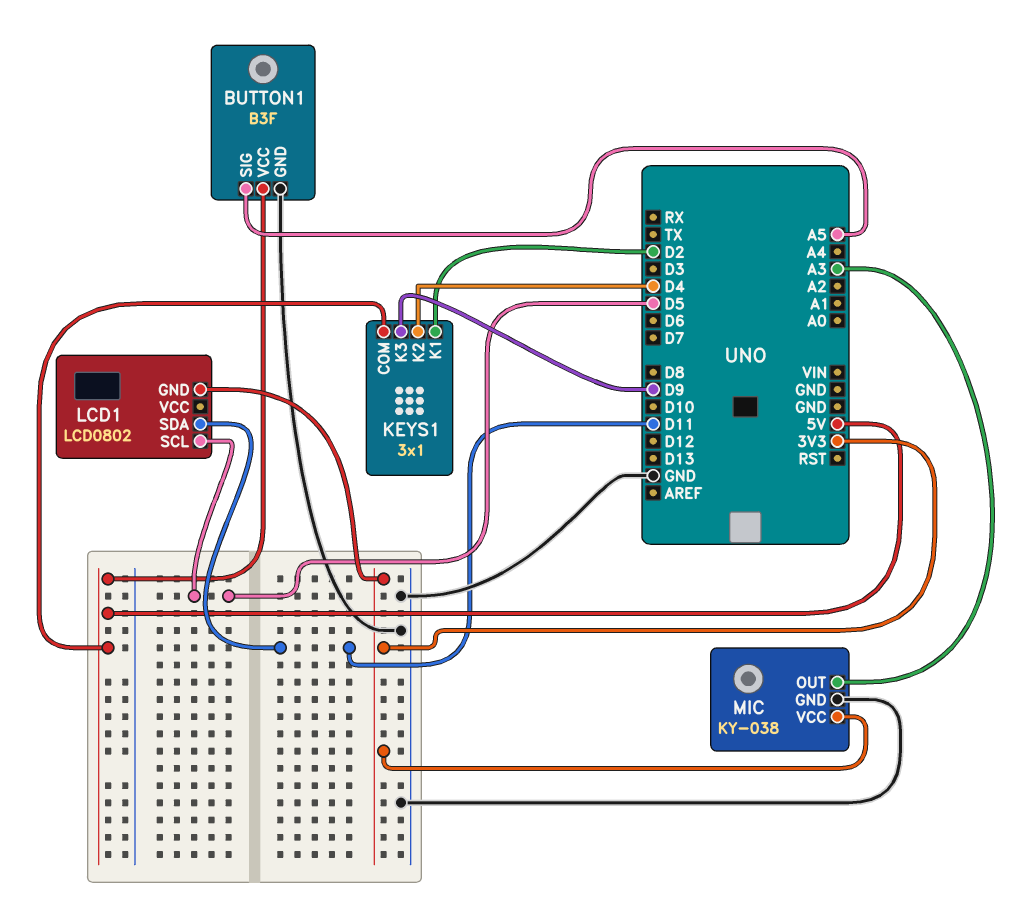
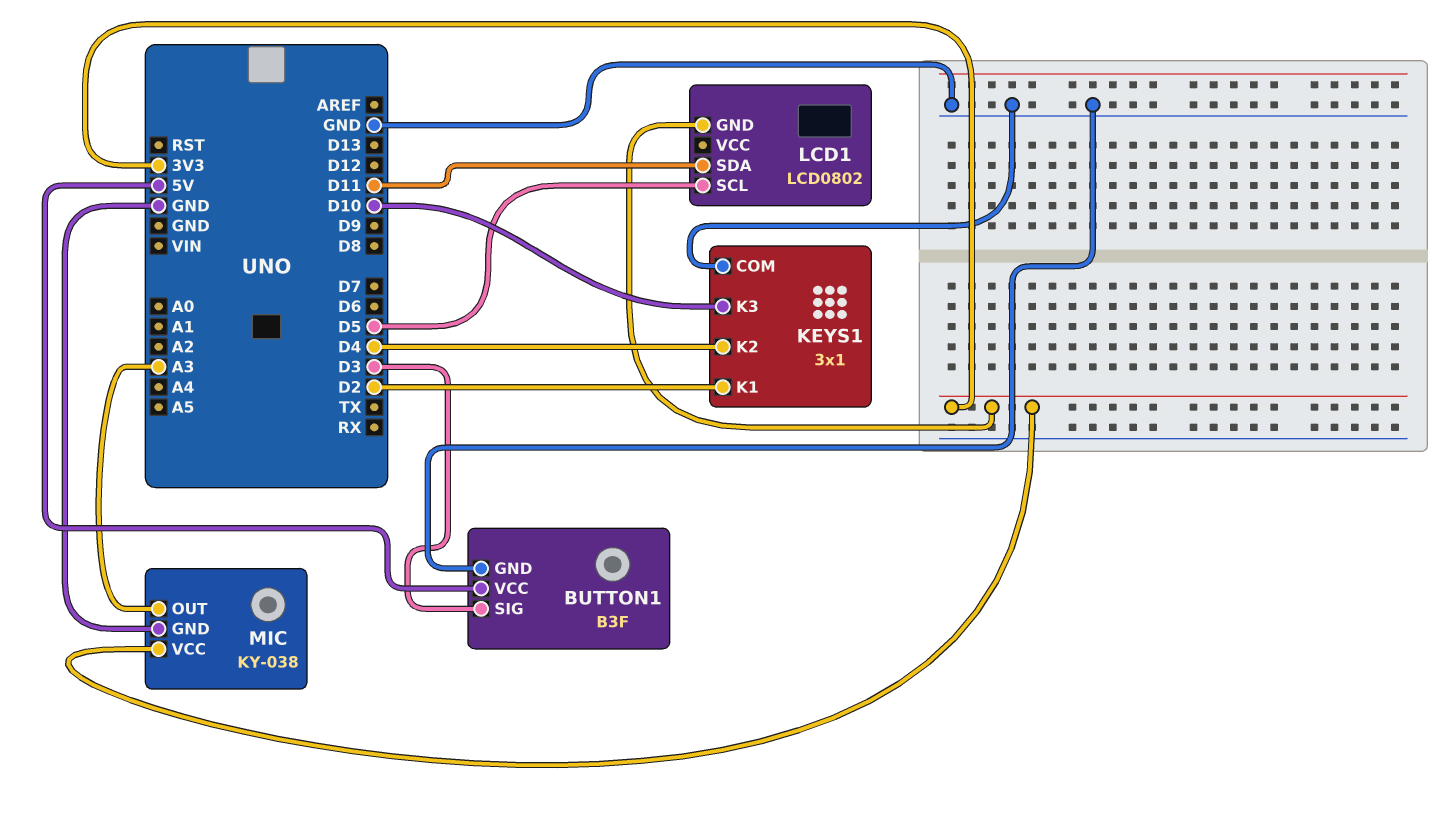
BUTTON1 pin SIG: A5 -> D3
KEYS1 pin COM: 5V -> GND
KEYS1 pin K3: D9 -> D10

